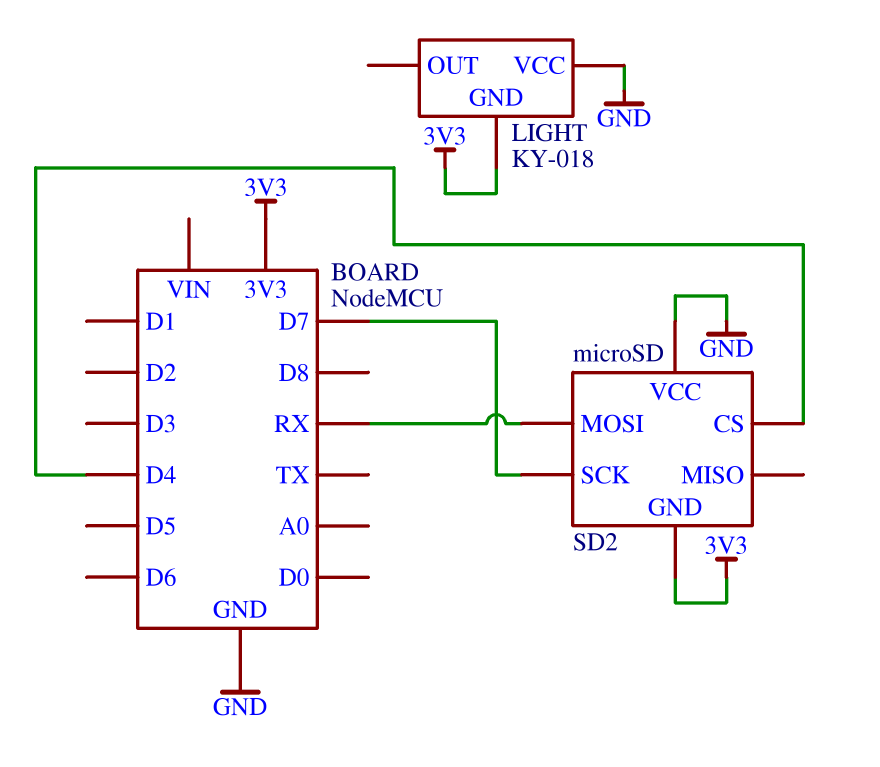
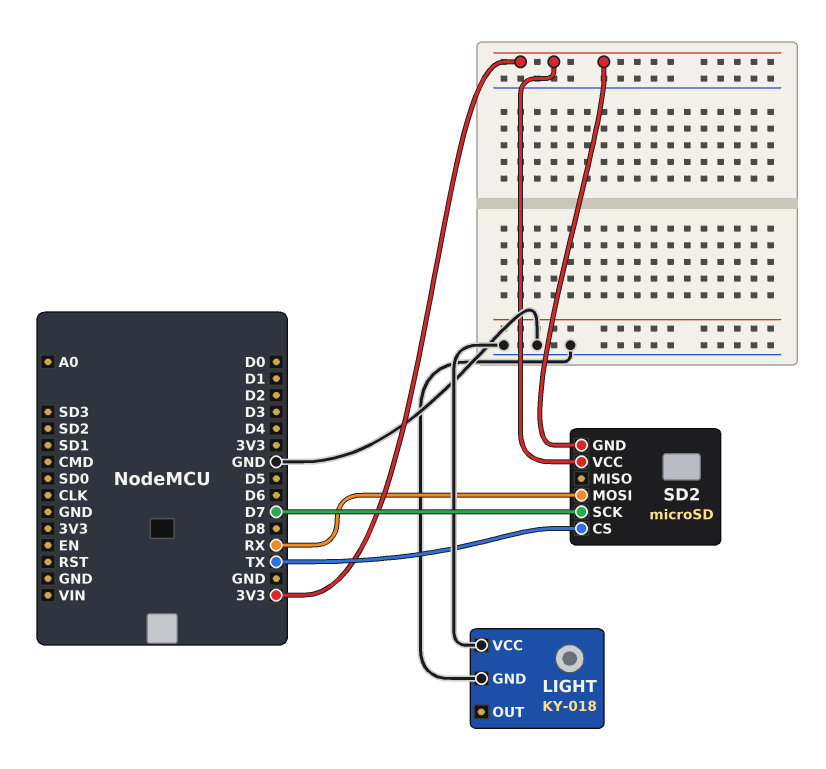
LIGHT pin GND: 3V3 -> GND
SD2 pin CS: D4 -> TX
SD2 pin VCC: GND -> 3V3

